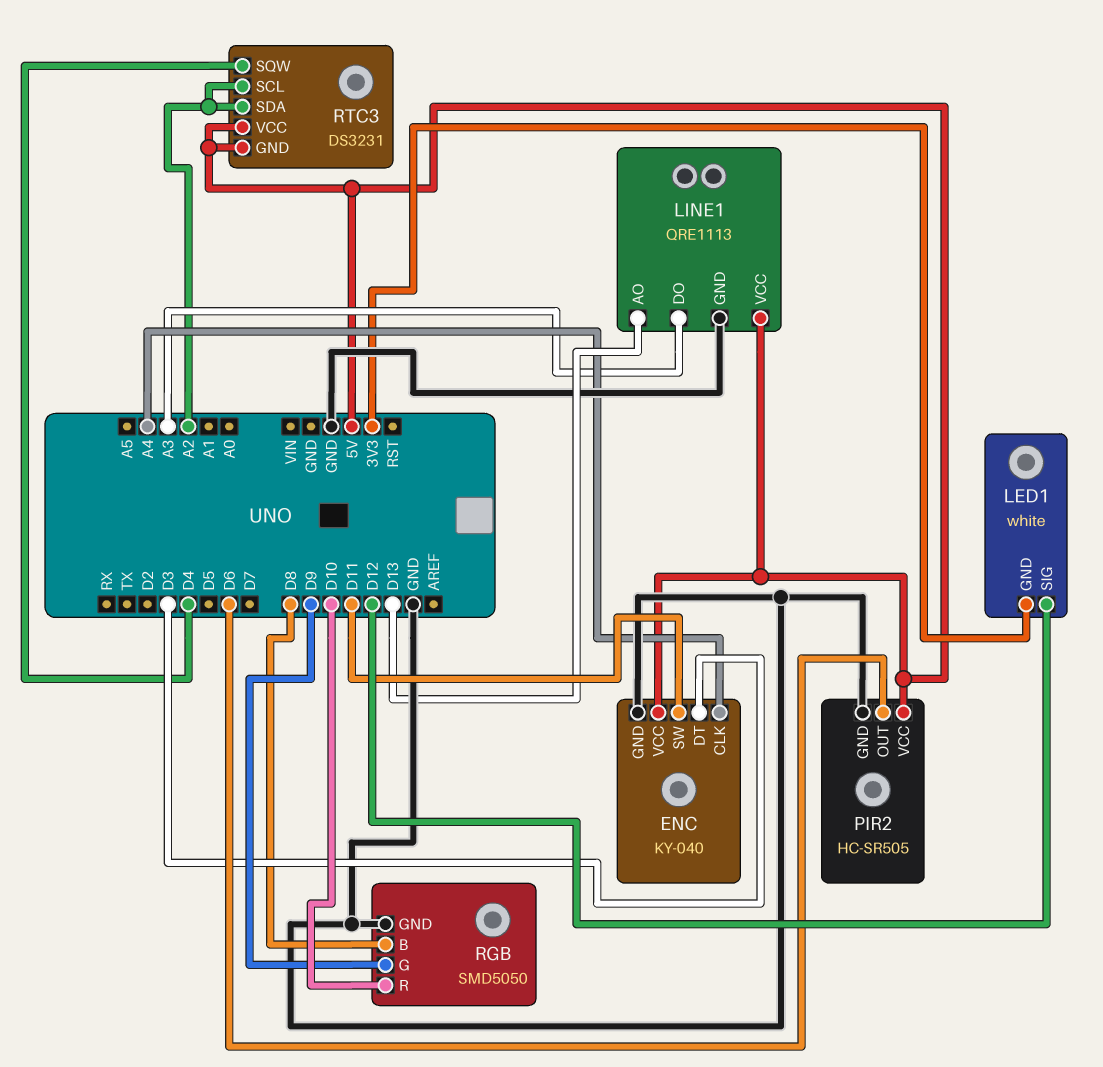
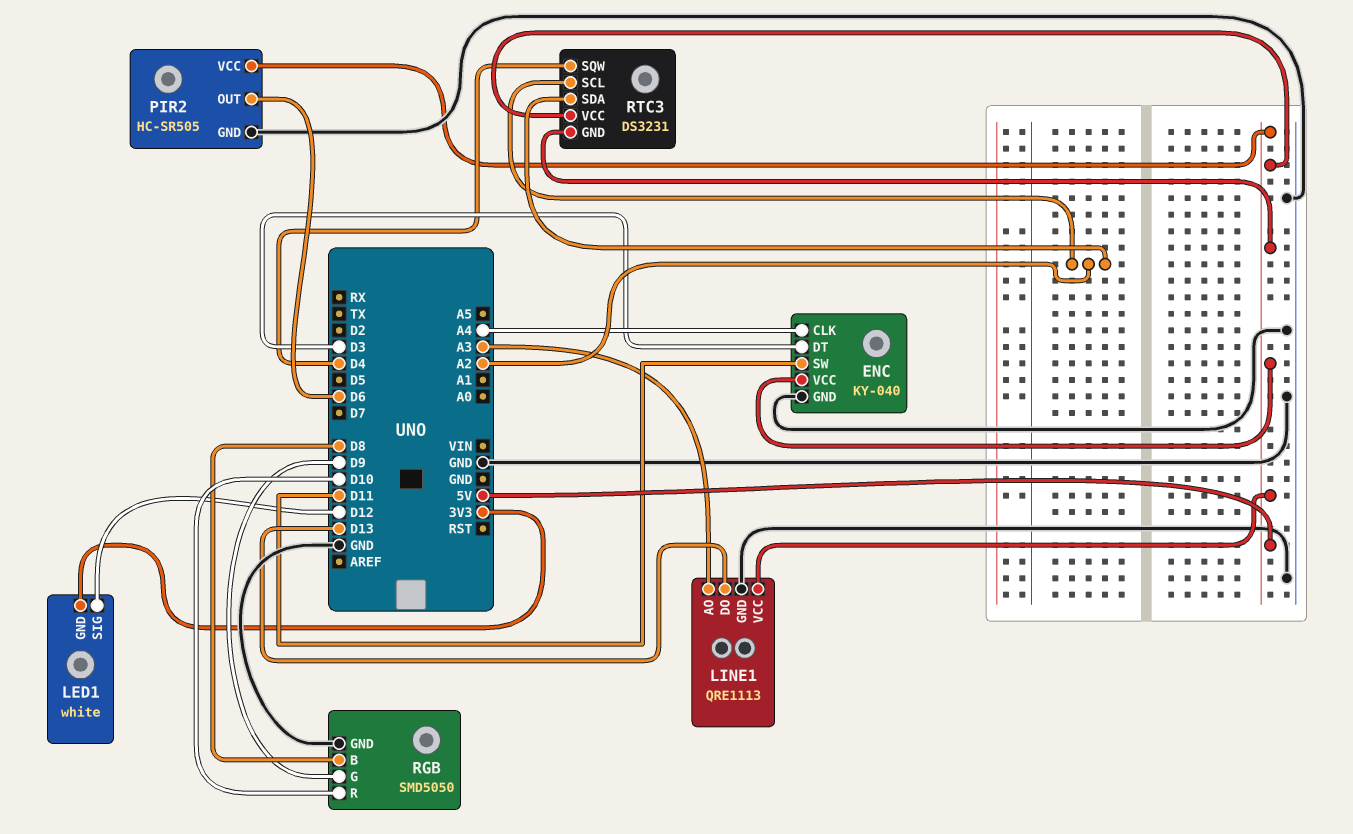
LINE1 pin AO: D13 -> A3
LINE1 pin DO: A3 -> D13

